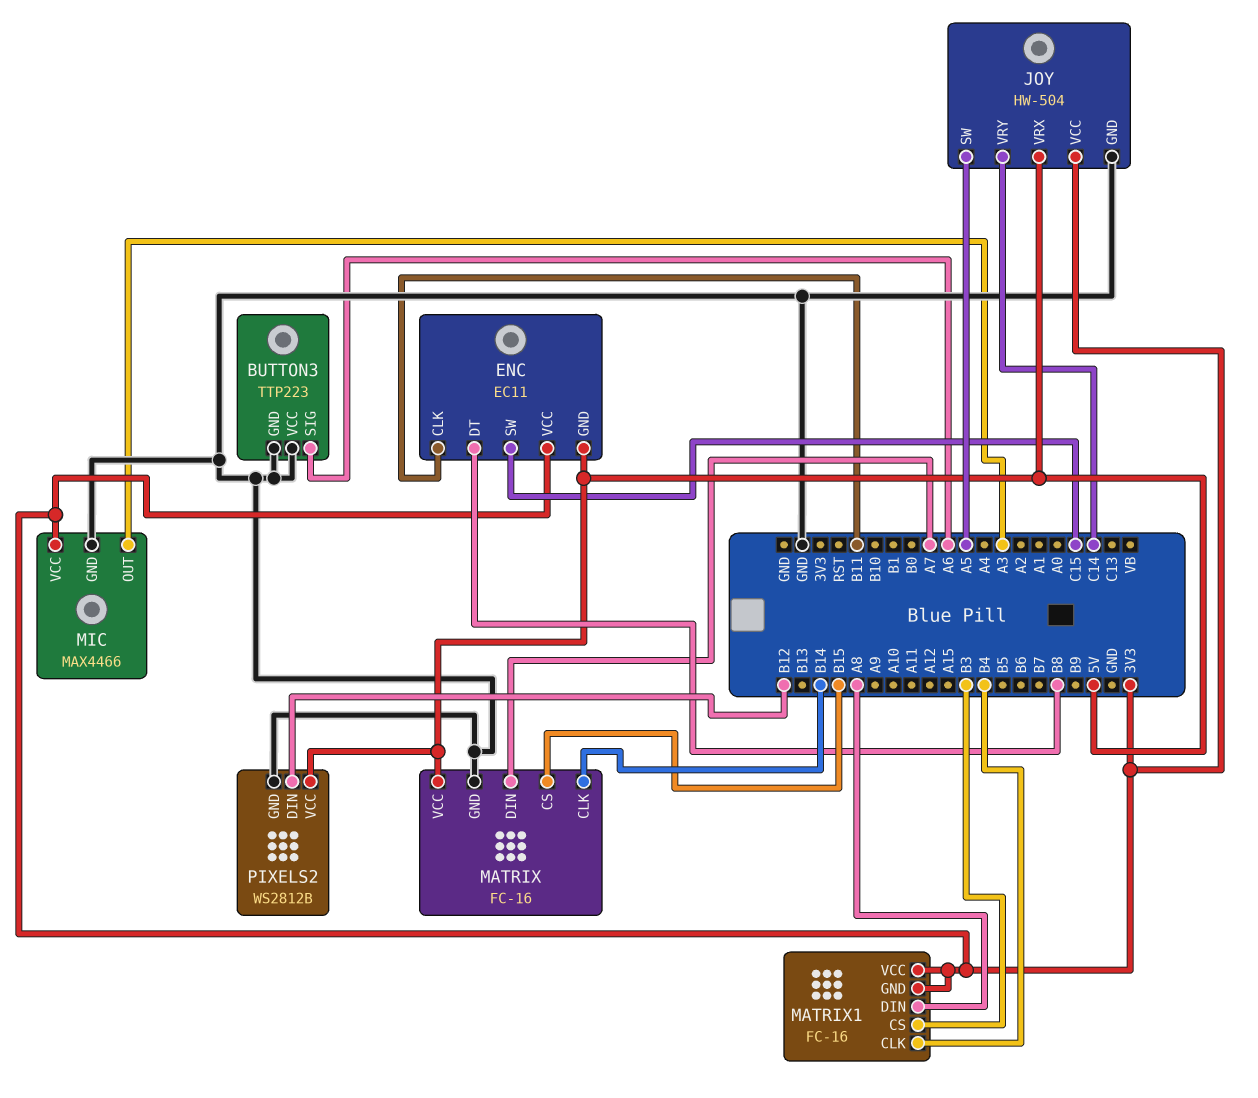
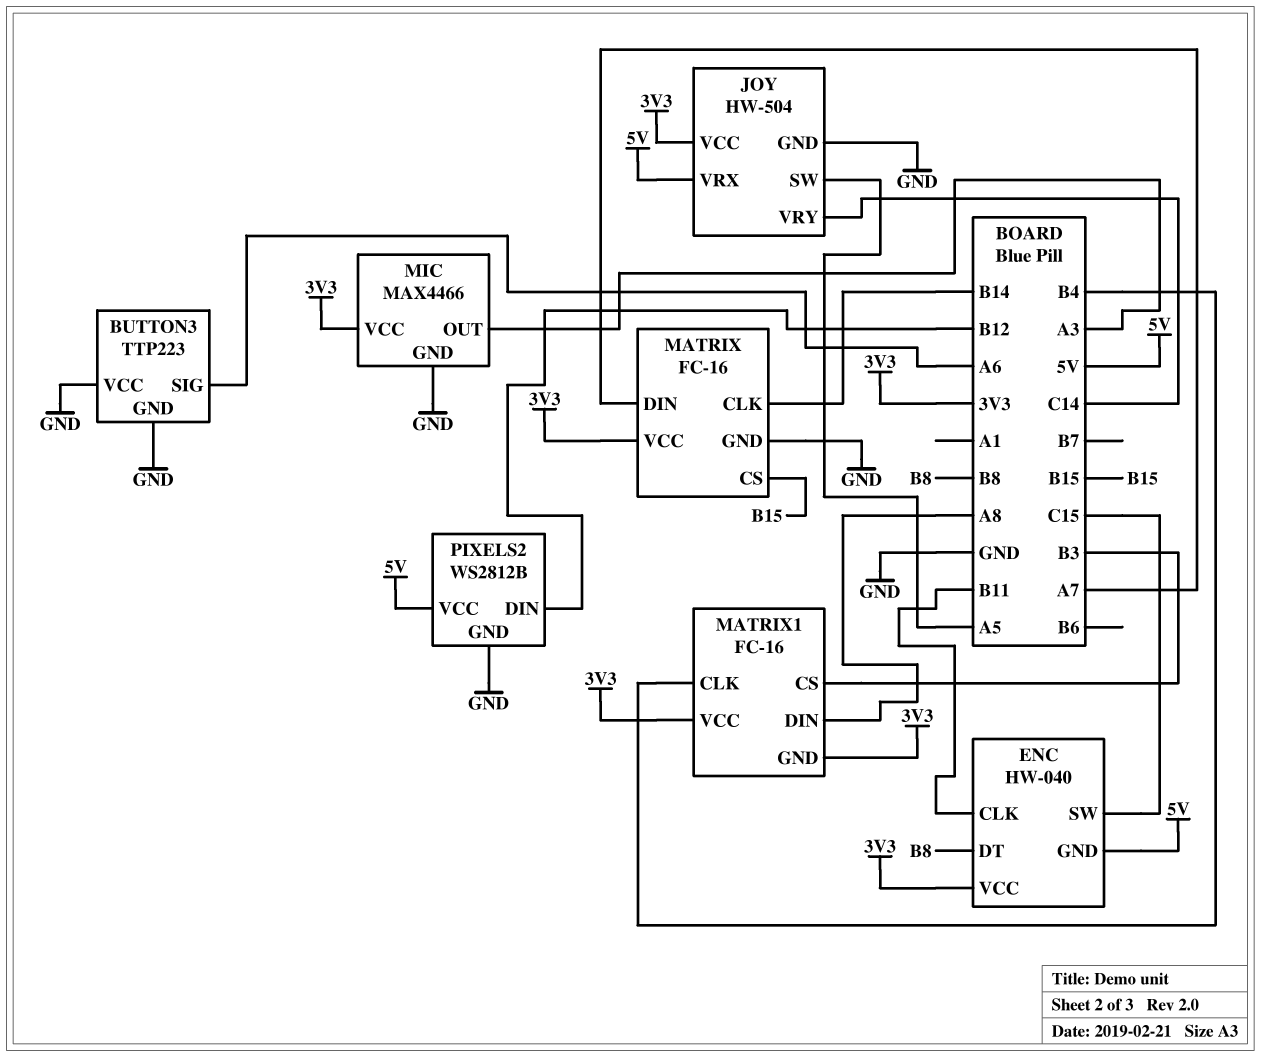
ENC: EC11 -> HW-040
MATRIX pin VCC: 5V -> 3V3

